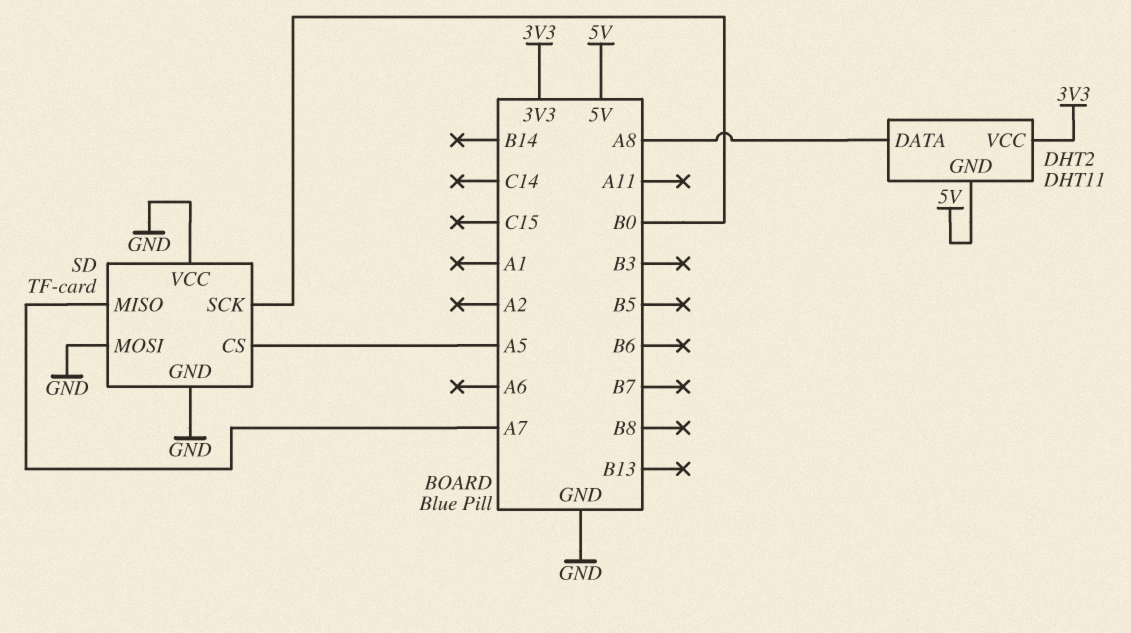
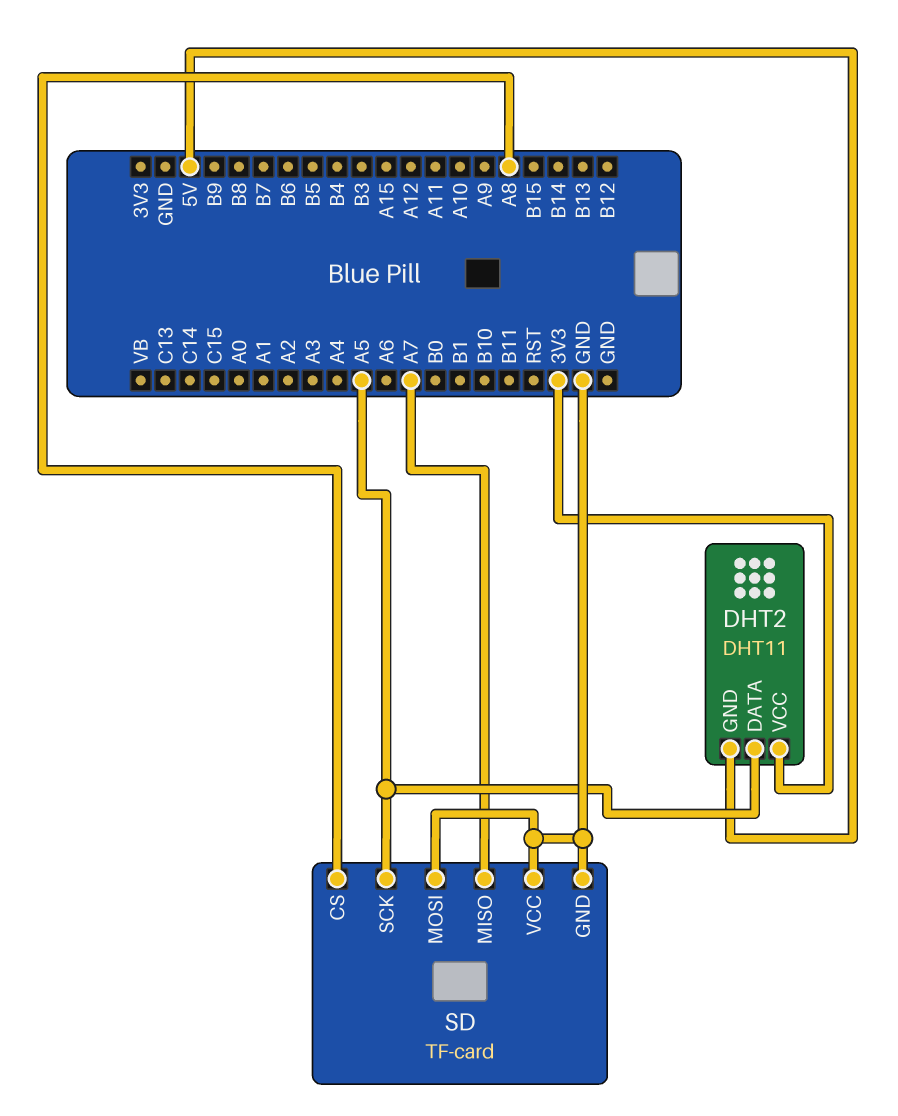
DHT2 pin DATA: A8 -> A5
SD pin CS: A5 -> A8
SD pin SCK: B0 -> A5

